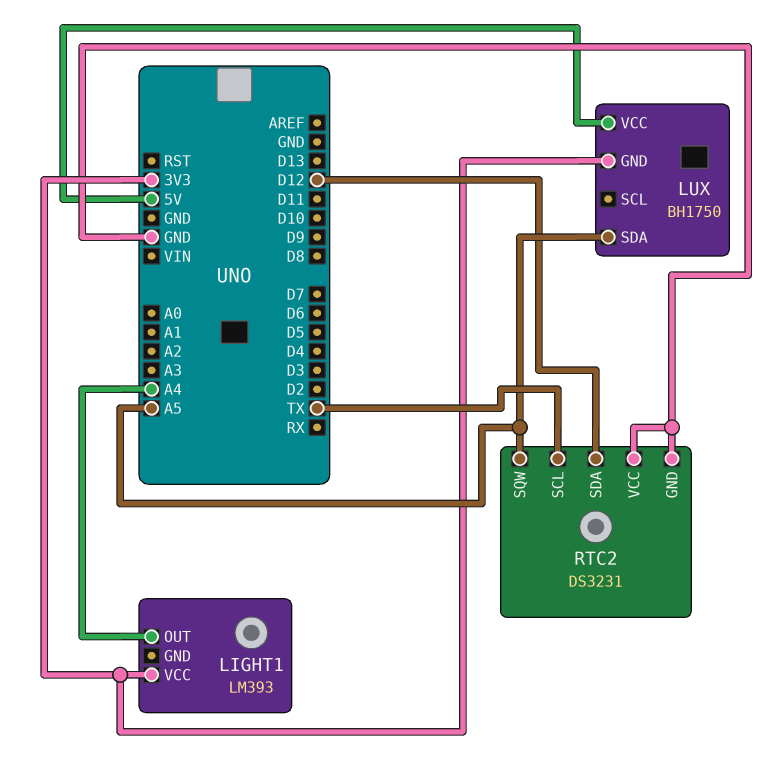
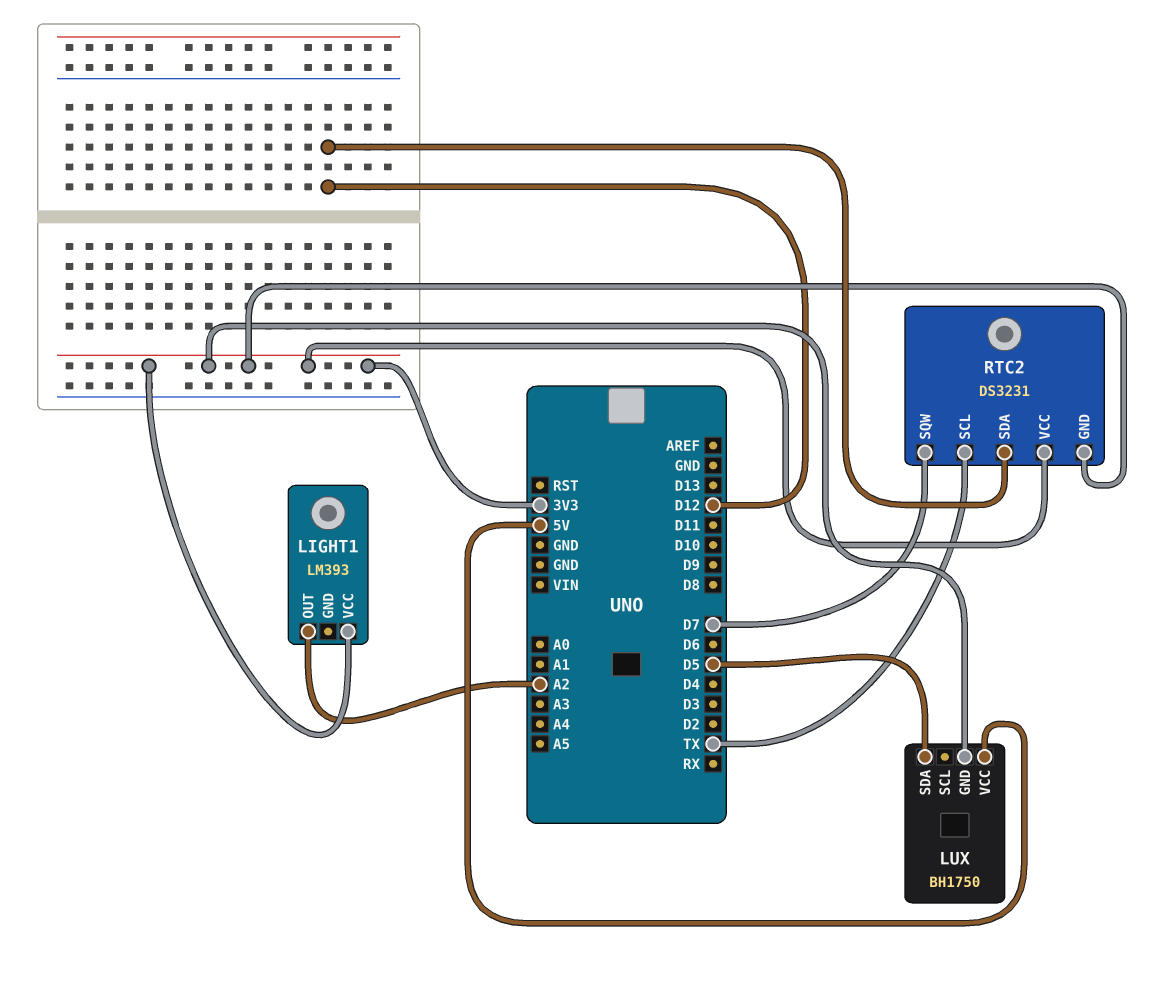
LIGHT1 pin OUT: A4 -> A2
LUX pin SDA: A5 -> D5
RTC2 pin GND: GND -> 3V3
RTC2 pin SQW: A5 -> D7
RTC2 pin VCC: GND -> 3V3

